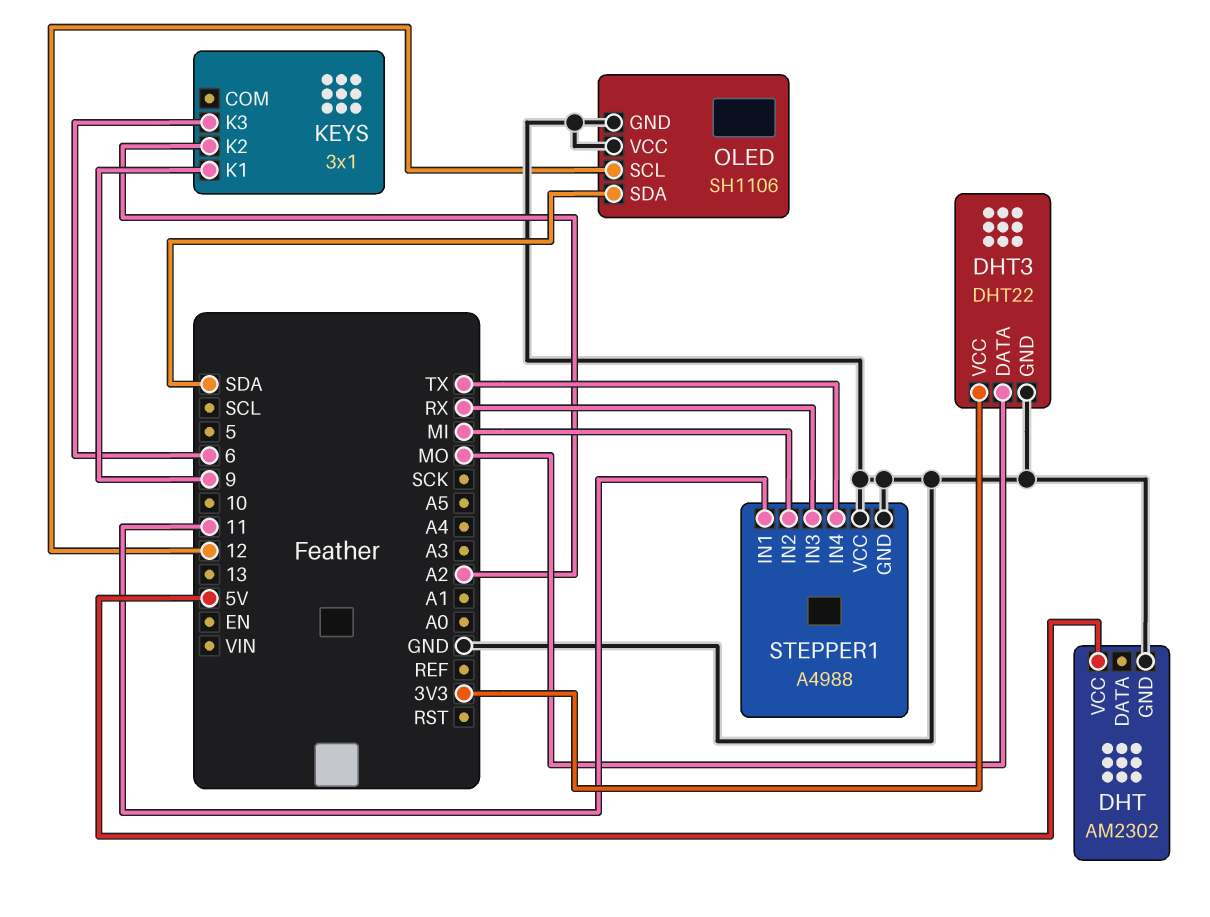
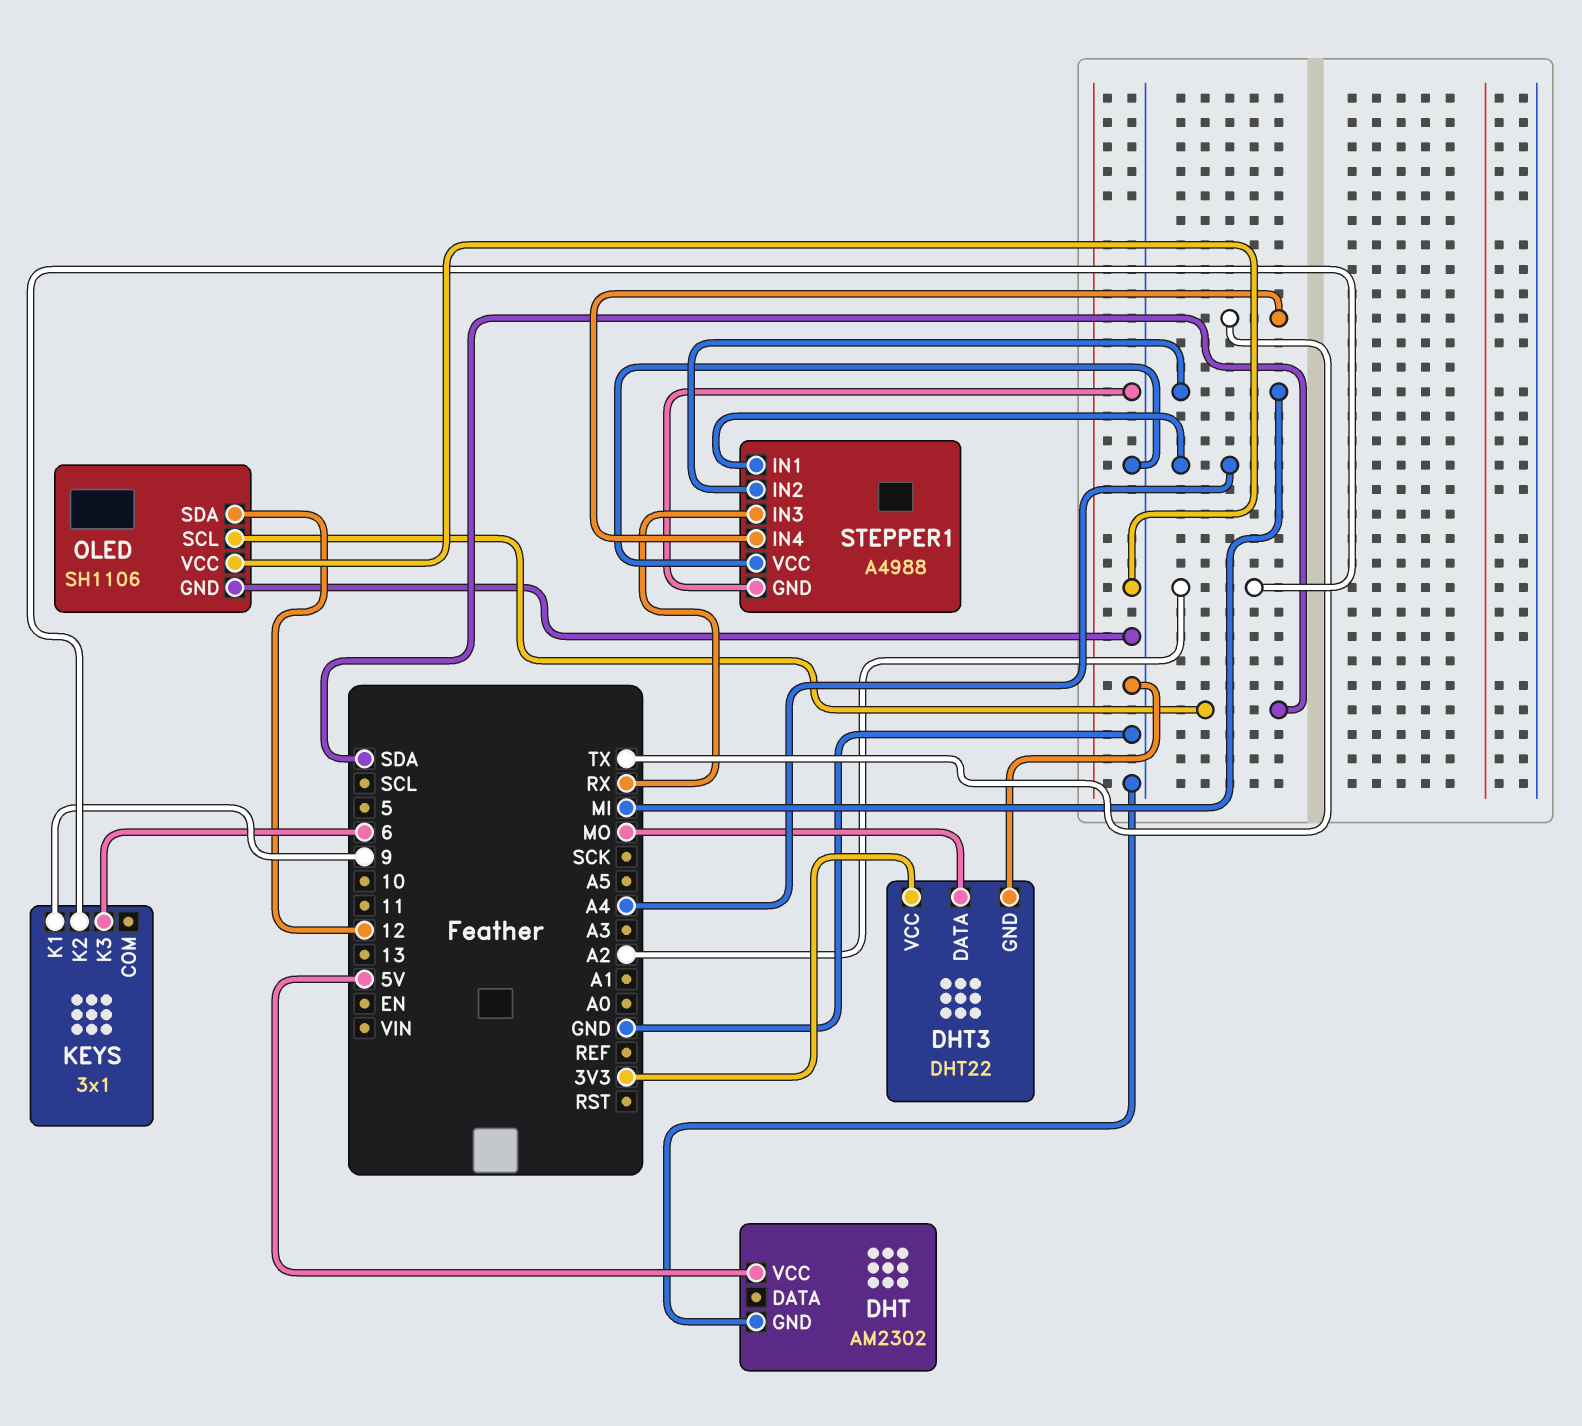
OLED pin SCL: 12 -> SDA
OLED pin SDA: SDA -> 12
STEPPER1 pin IN1: 11 -> A4

